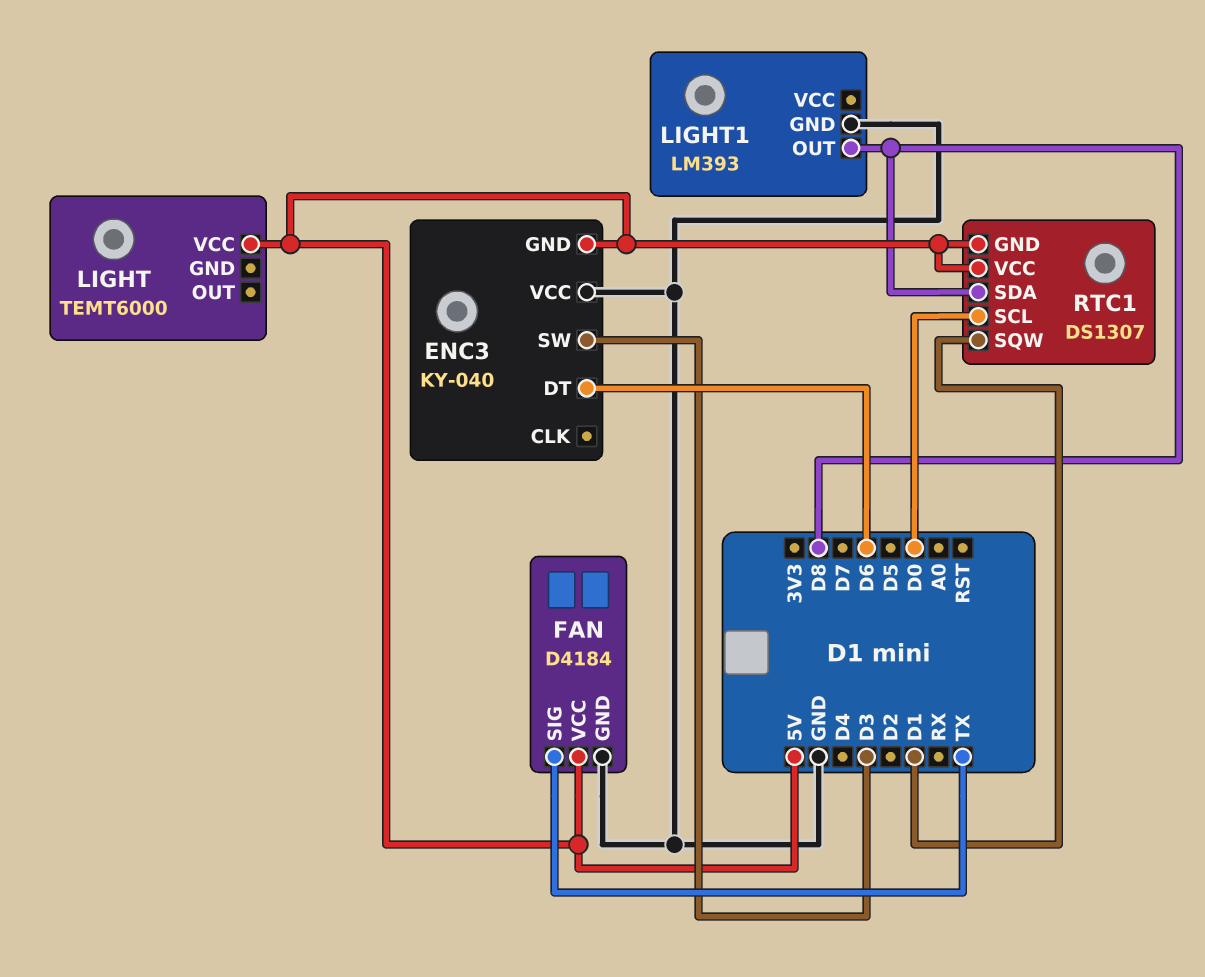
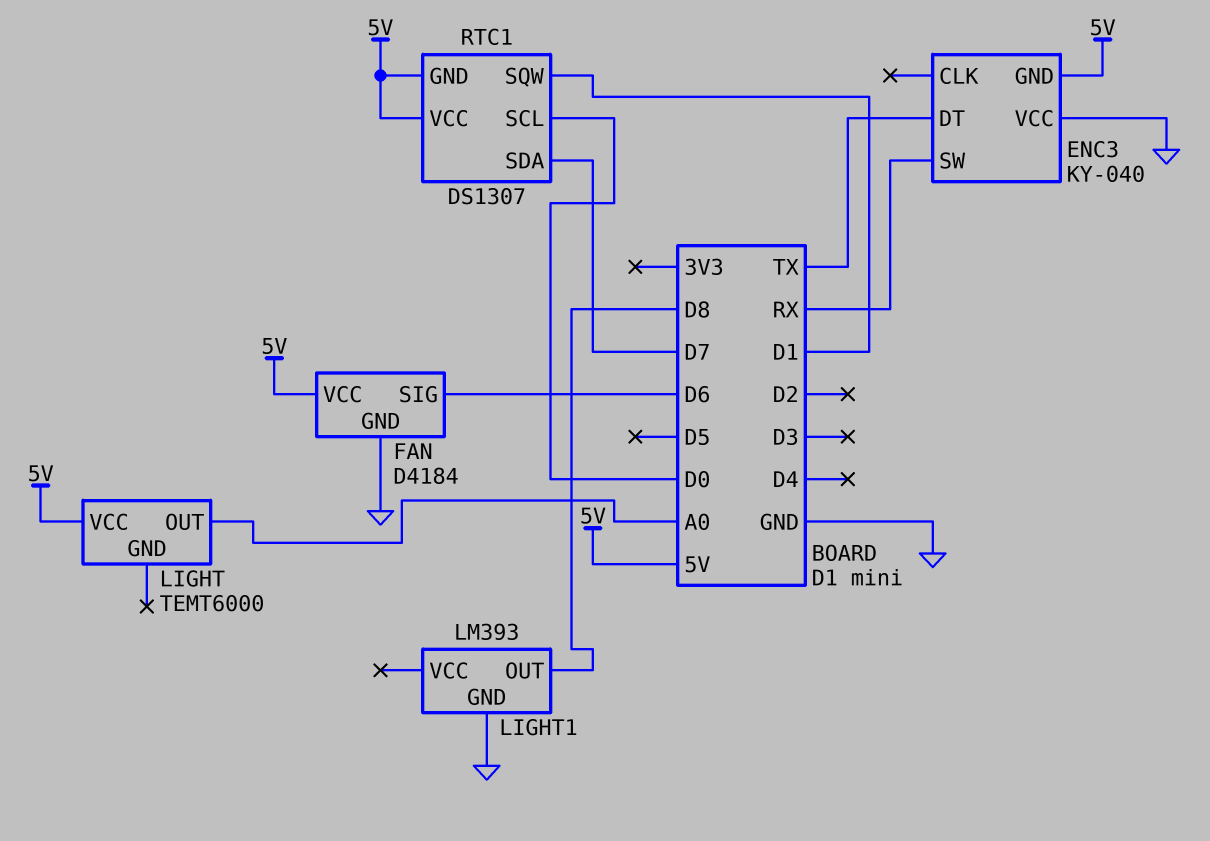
ENC3 pin DT: D6 -> TX
ENC3 pin SW: D3 -> RX
FAN pin SIG: TX -> D6
LIGHT pin OUT: none -> A0
RTC1 pin SDA: D8 -> D7

